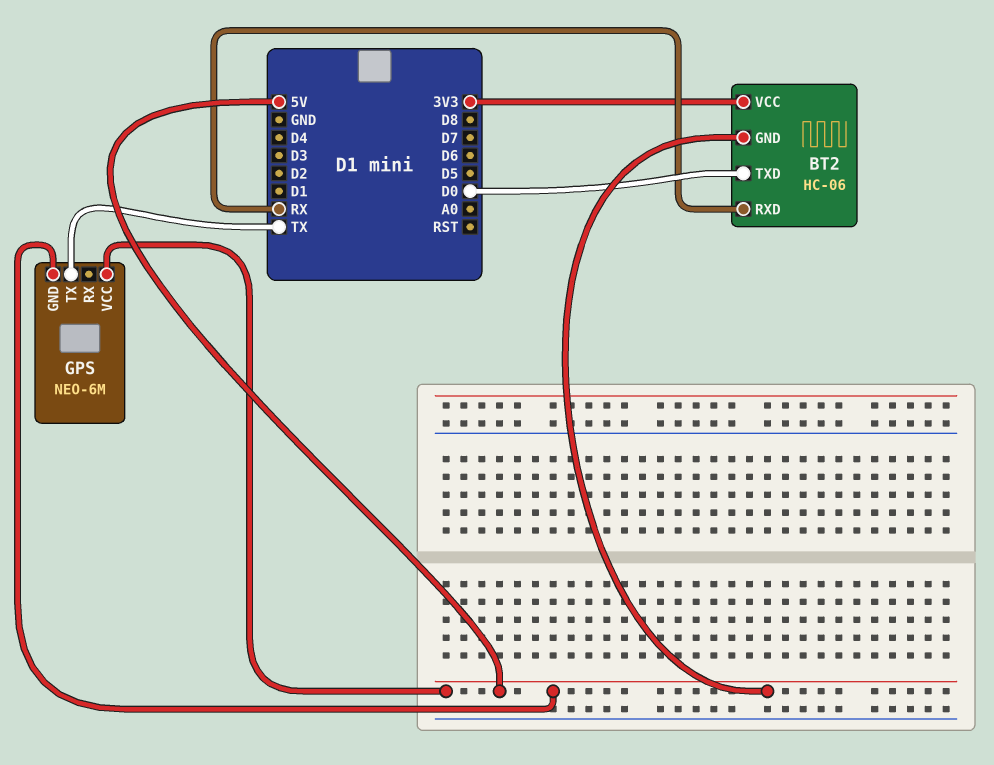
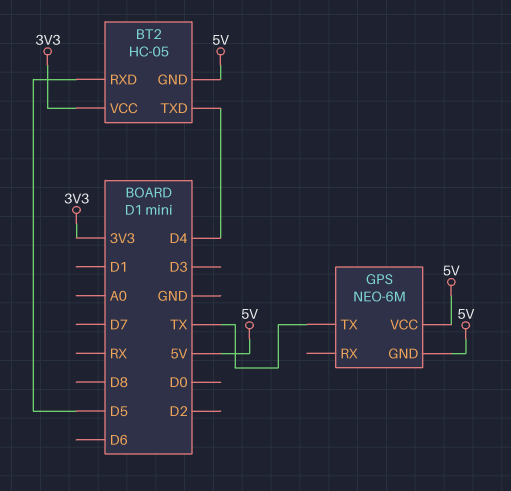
BT2: HC-06 -> HC-05
BT2 pin RXD: RX -> D5
BT2 pin TXD: D0 -> D4

